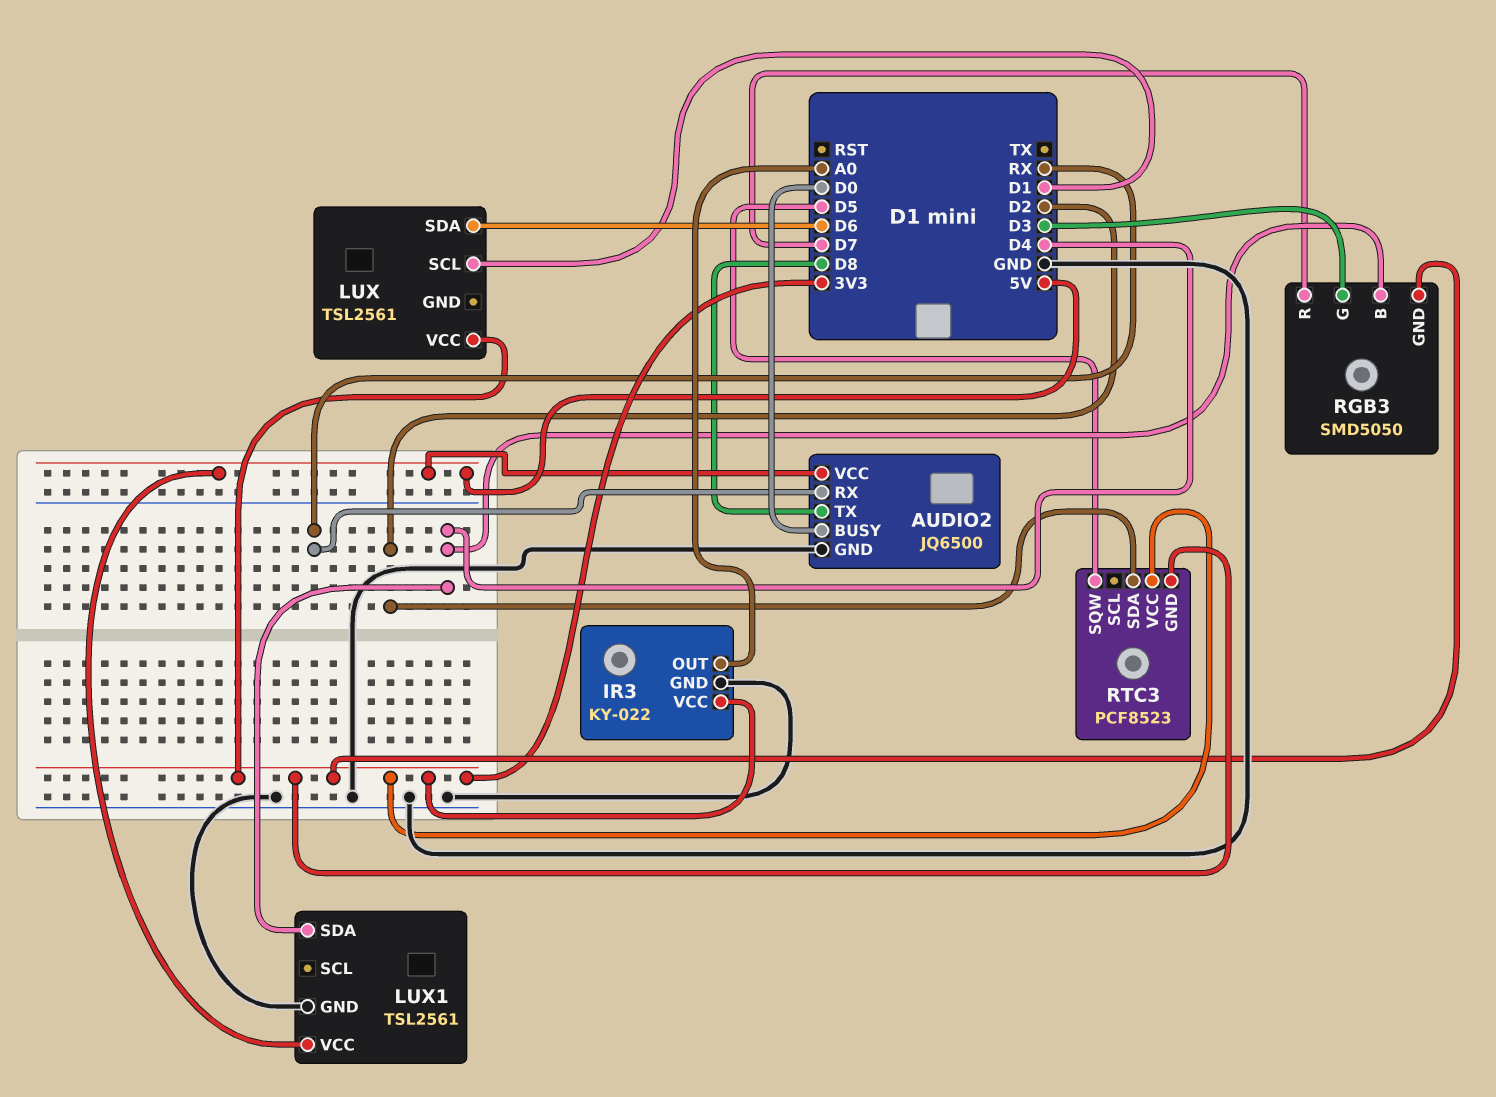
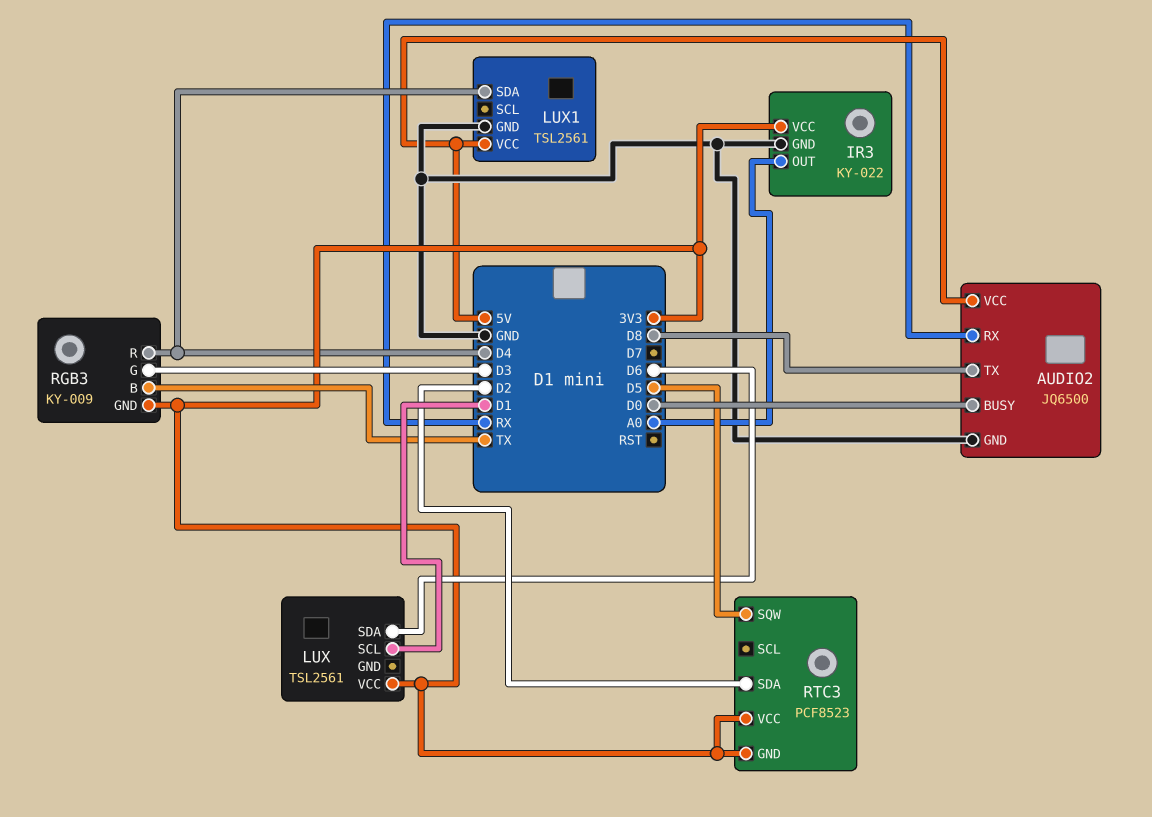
RGB3: SMD5050 -> KY-009
RGB3 pin B: D4 -> TX
RGB3 pin R: D7 -> D4

